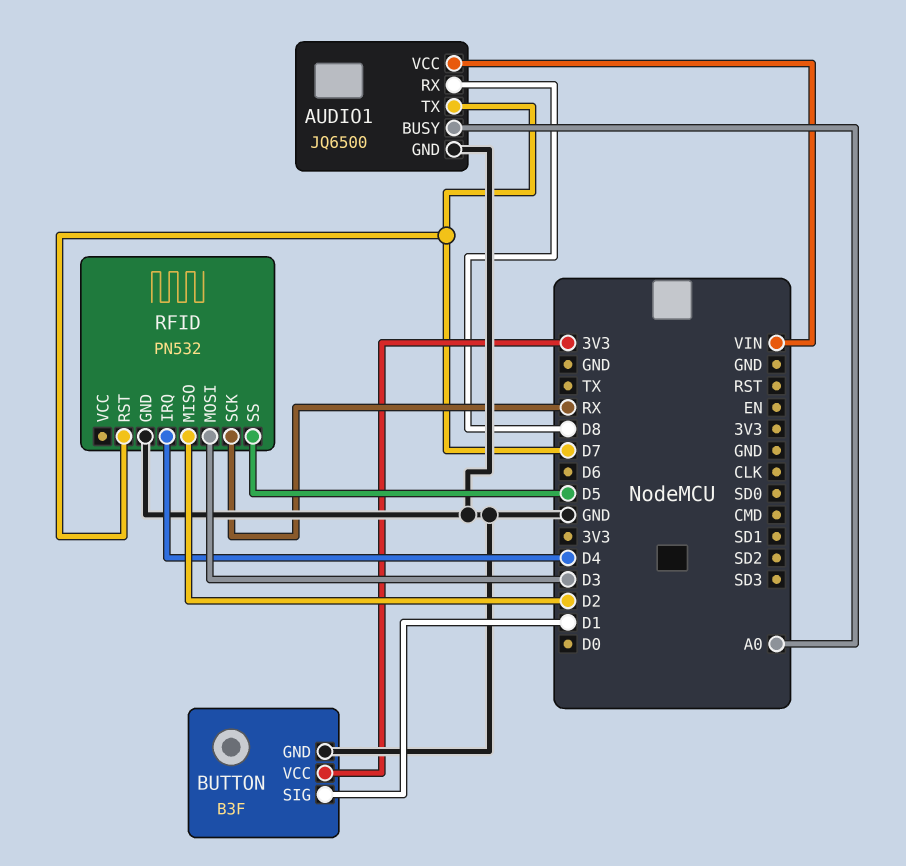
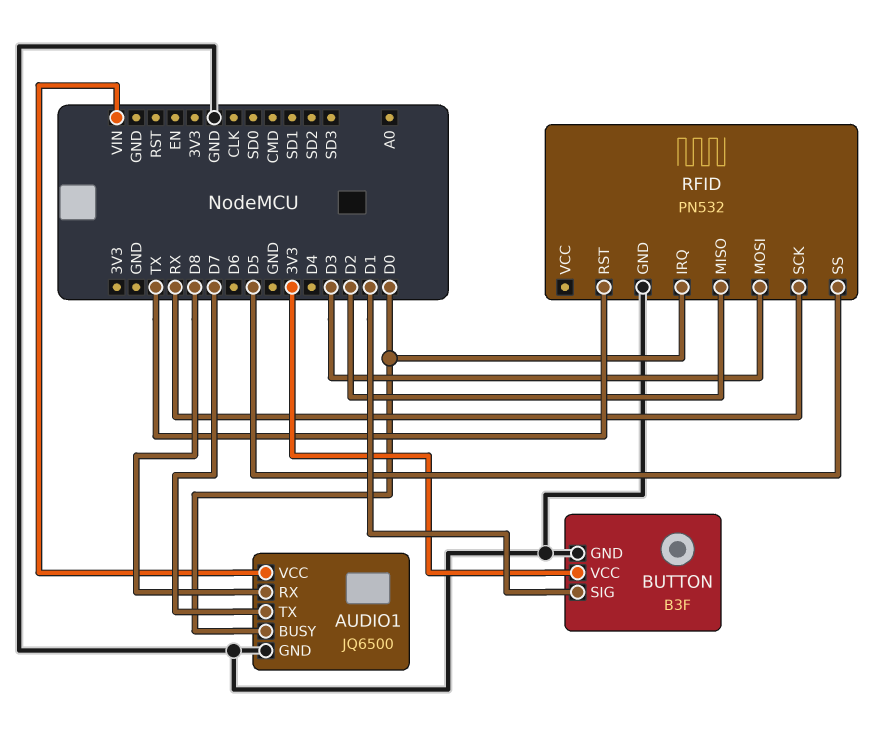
AUDIO1 pin BUSY: A0 -> D0
RFID pin IRQ: D4 -> D0
RFID pin RST: D7 -> TX

